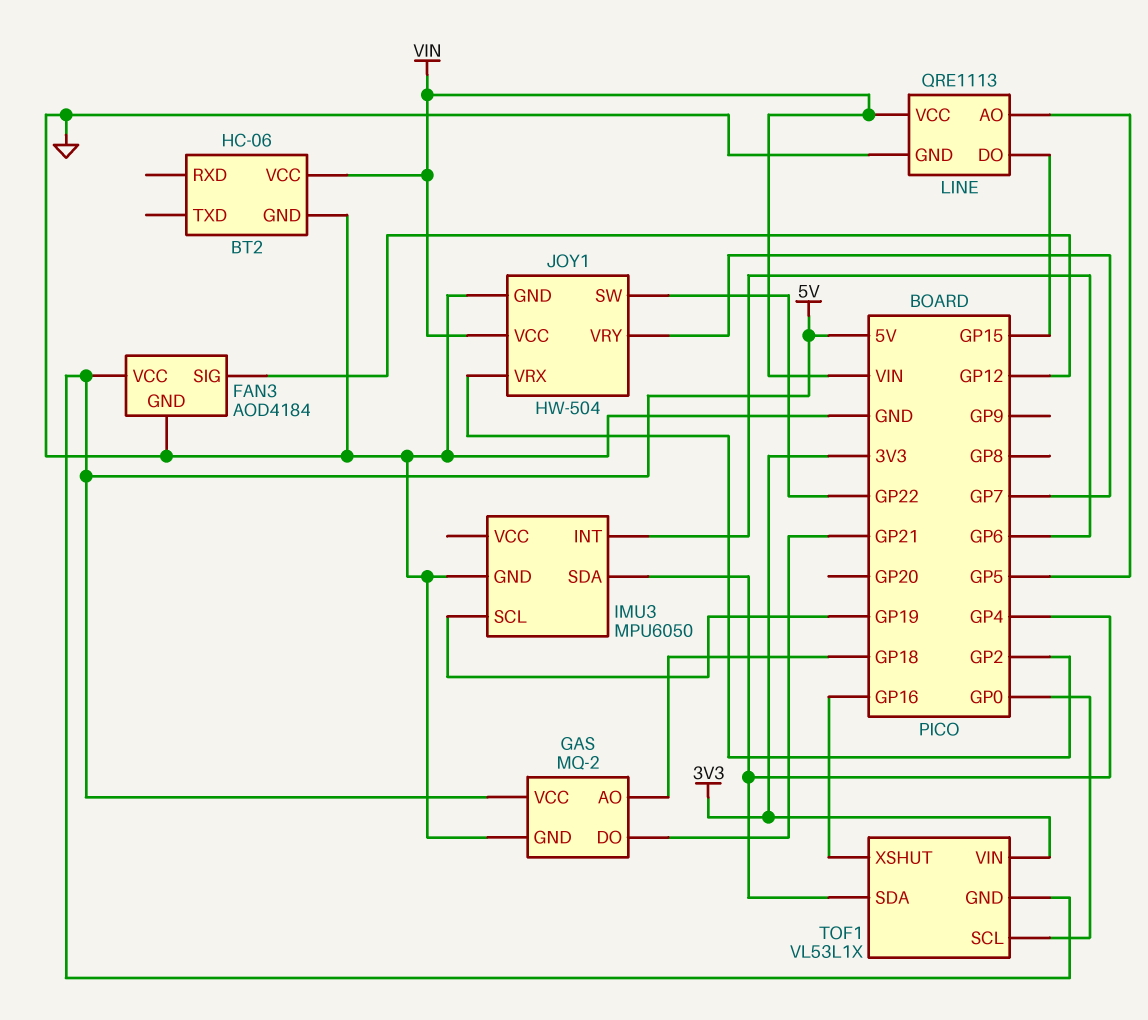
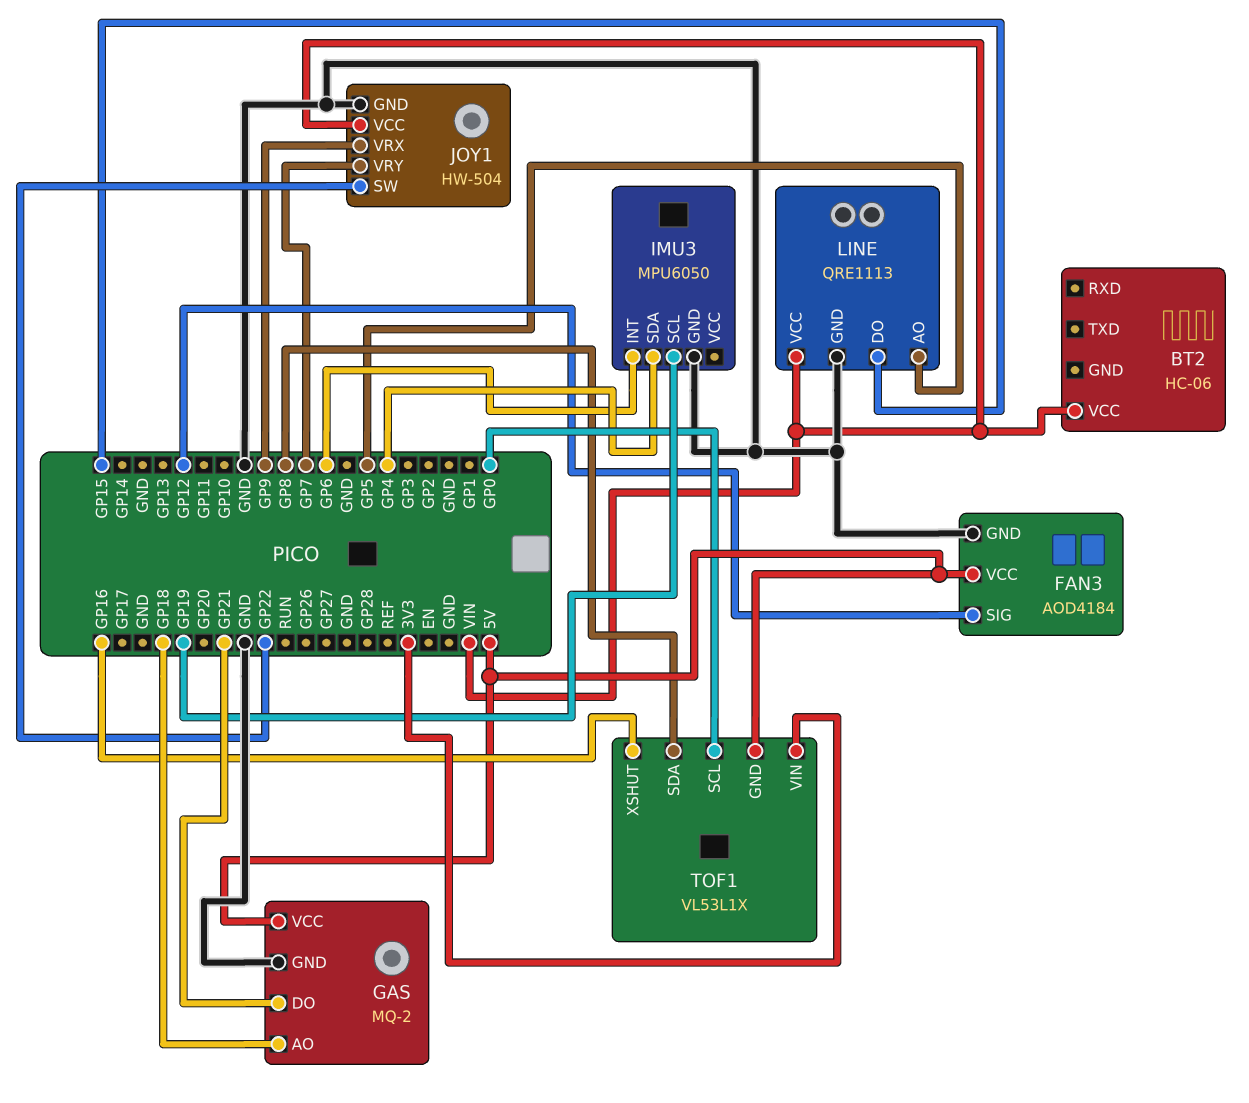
BT2 pin GND: GND -> none
JOY1 pin VRX: GP2 -> GP9
TOF1 pin SDA: GP4 -> GP8

